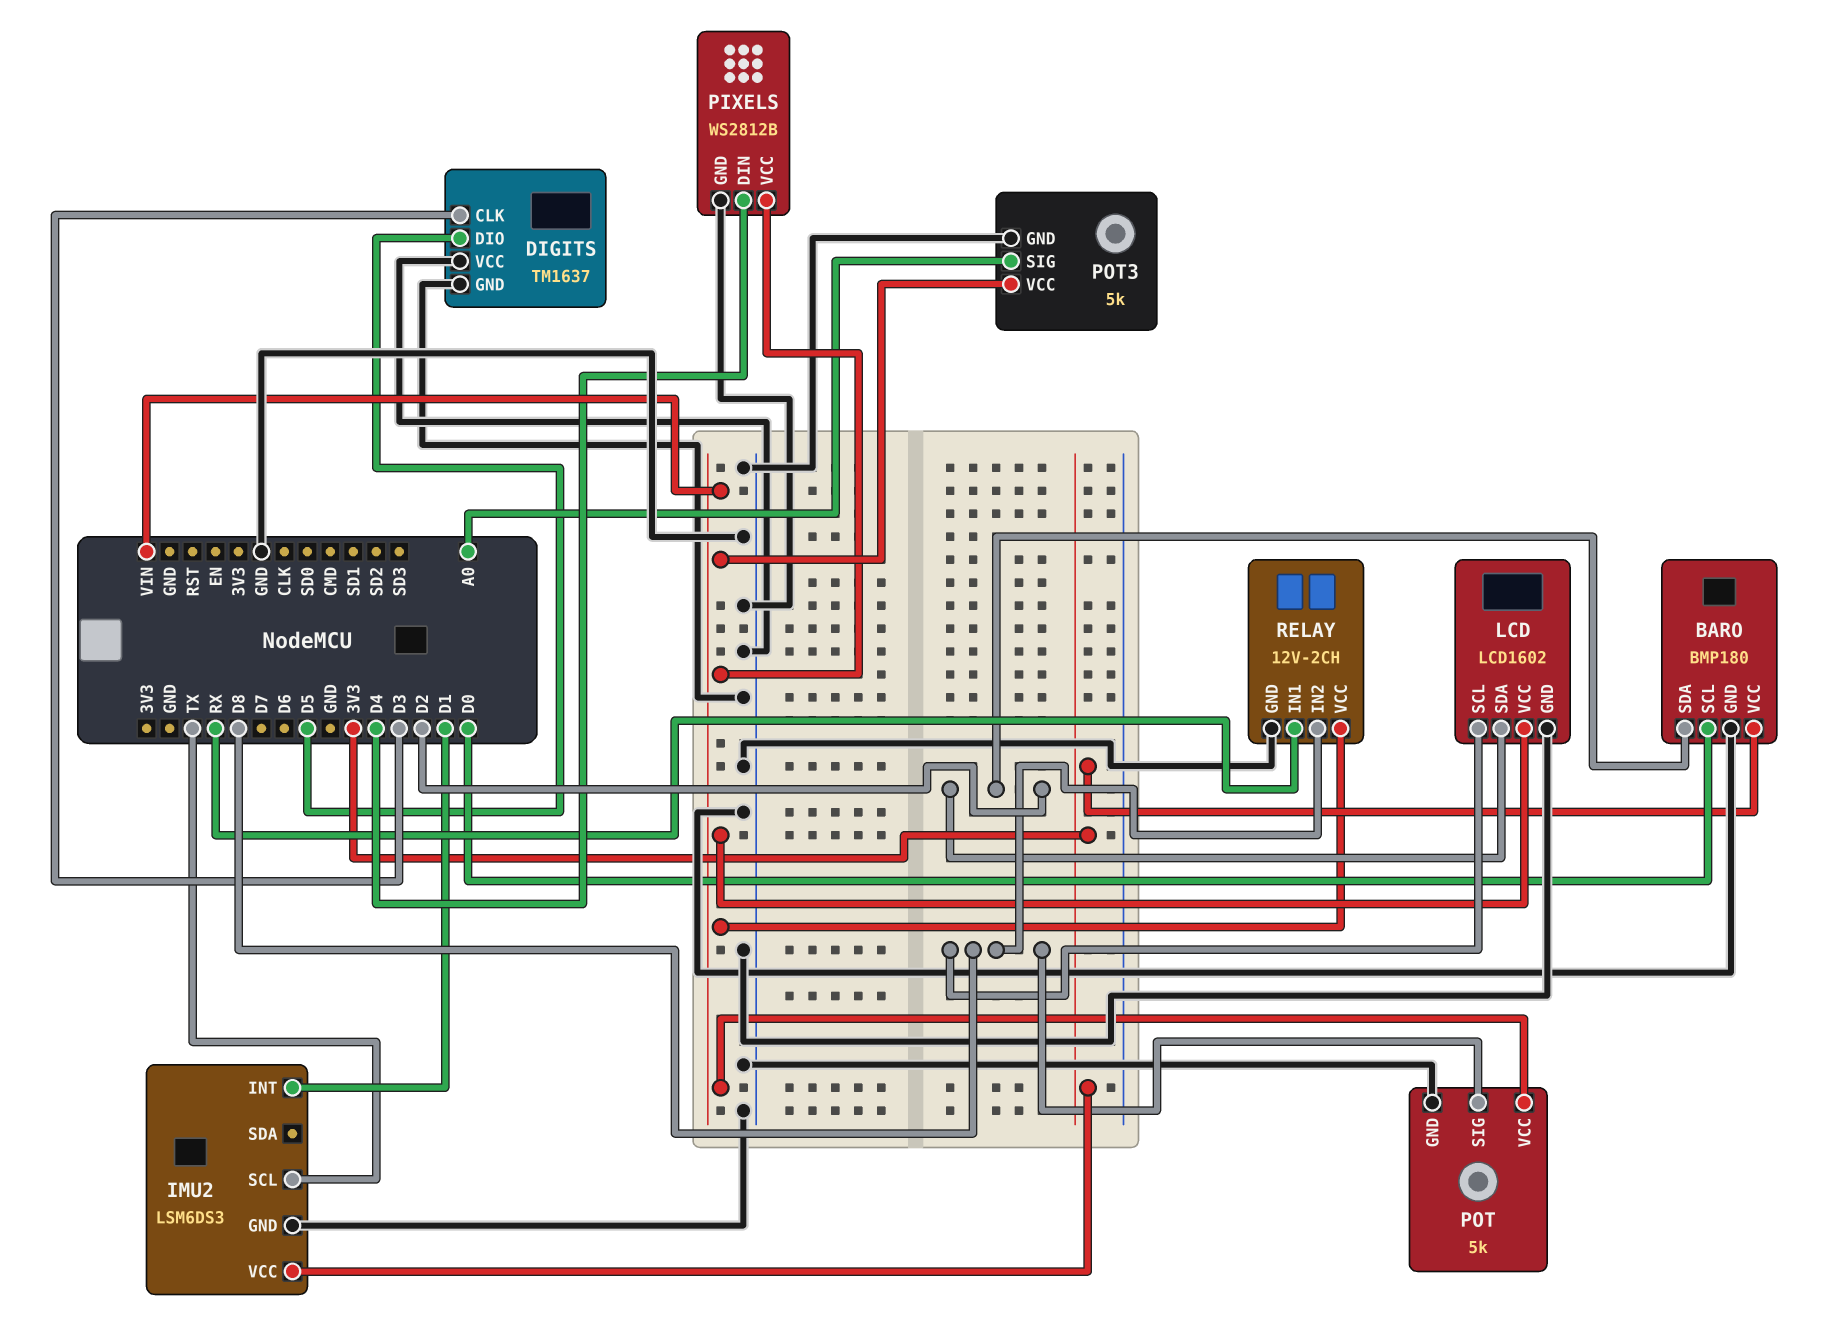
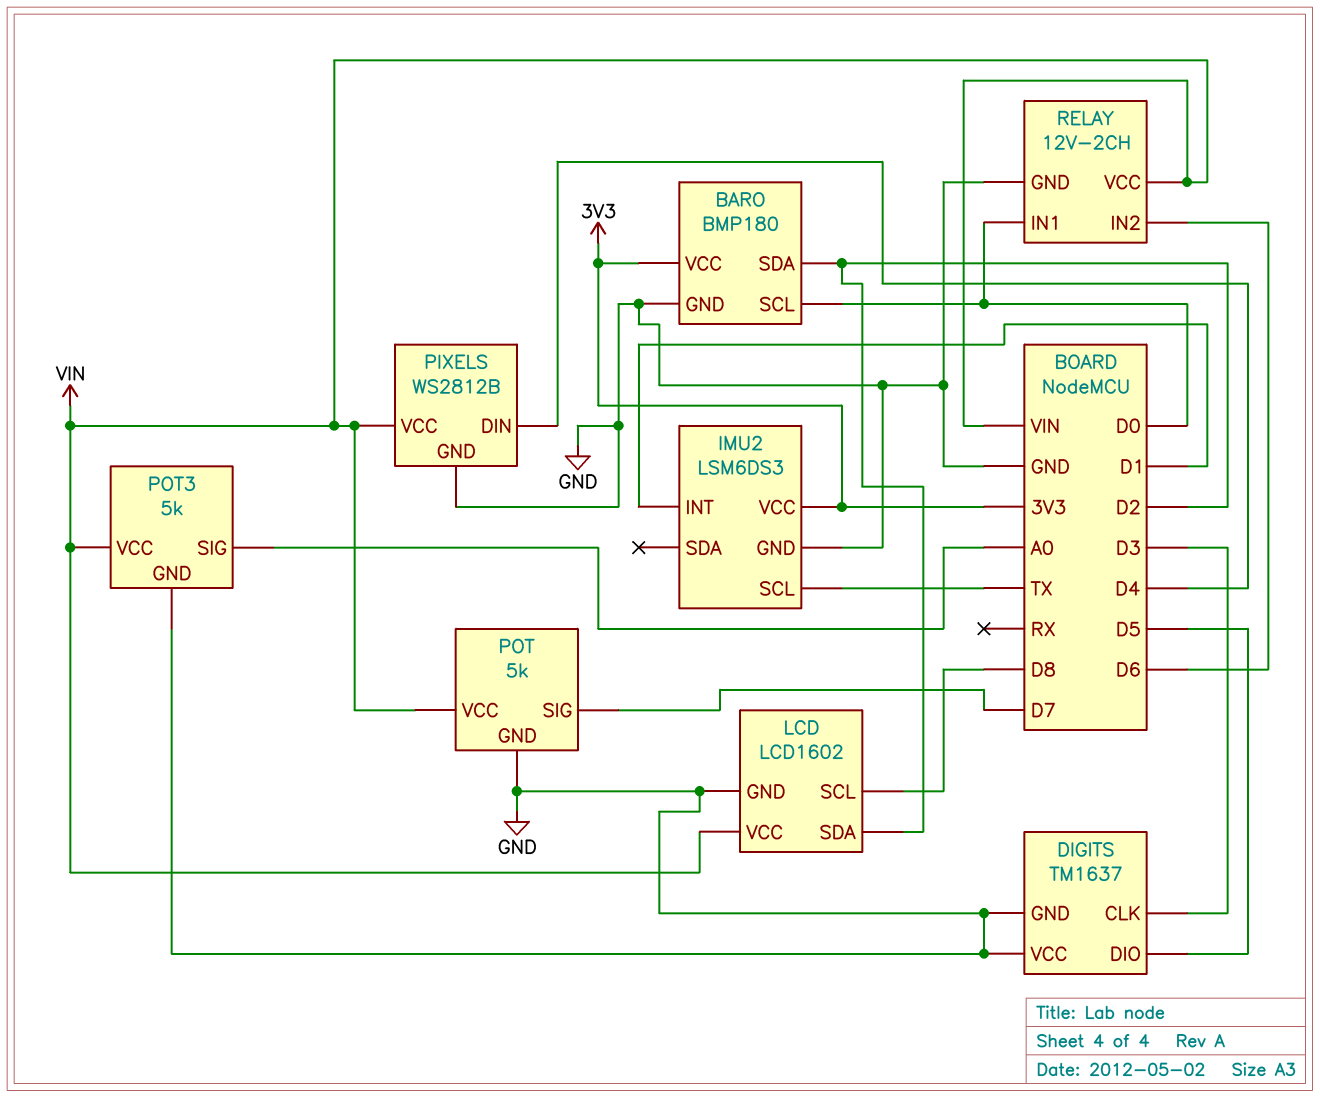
POT pin SIG: D8 -> D7
RELAY pin IN1: RX -> D0
RELAY pin IN2: D8 -> D6

